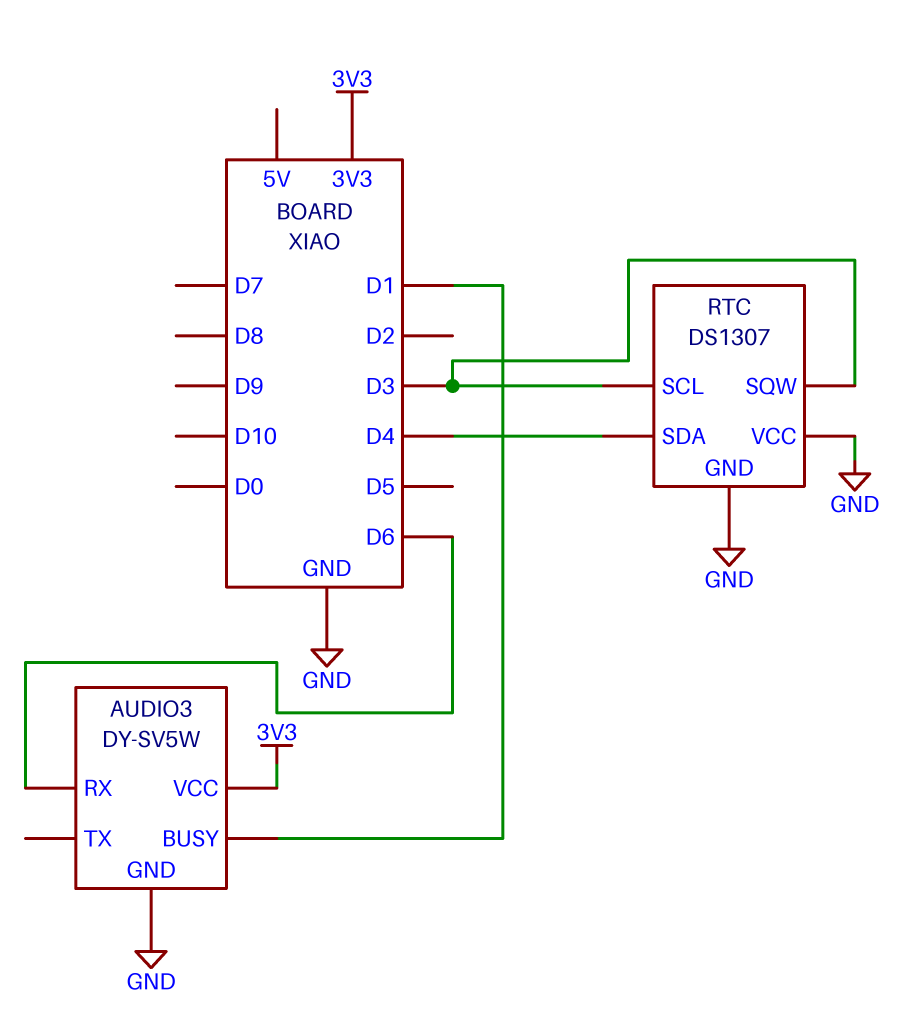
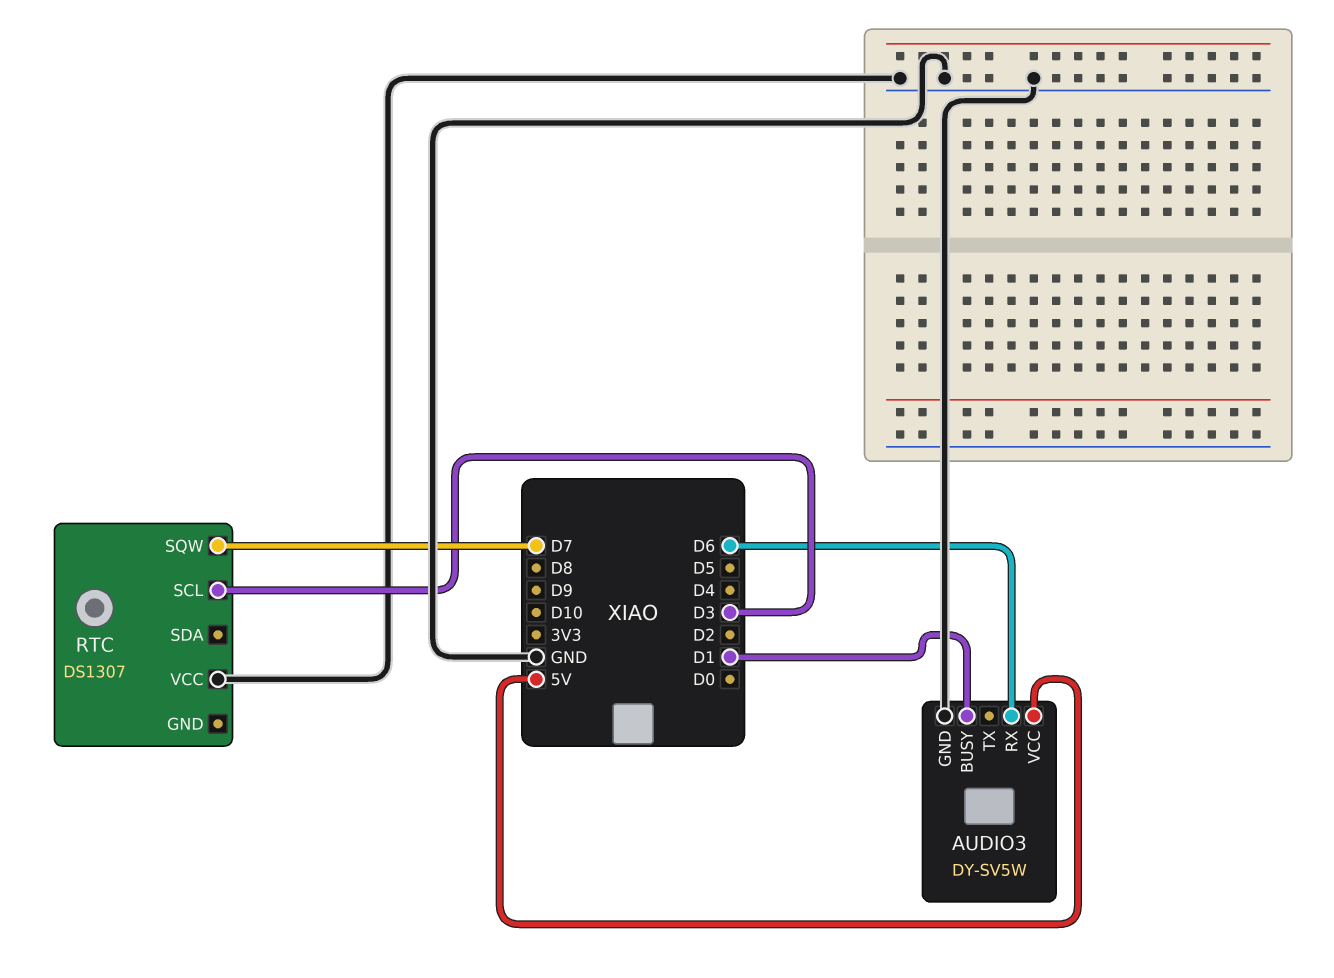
AUDIO3 pin VCC: 3V3 -> 5V
RTC pin GND: GND -> none
RTC pin SDA: D4 -> none
RTC pin SQW: D3 -> D7

